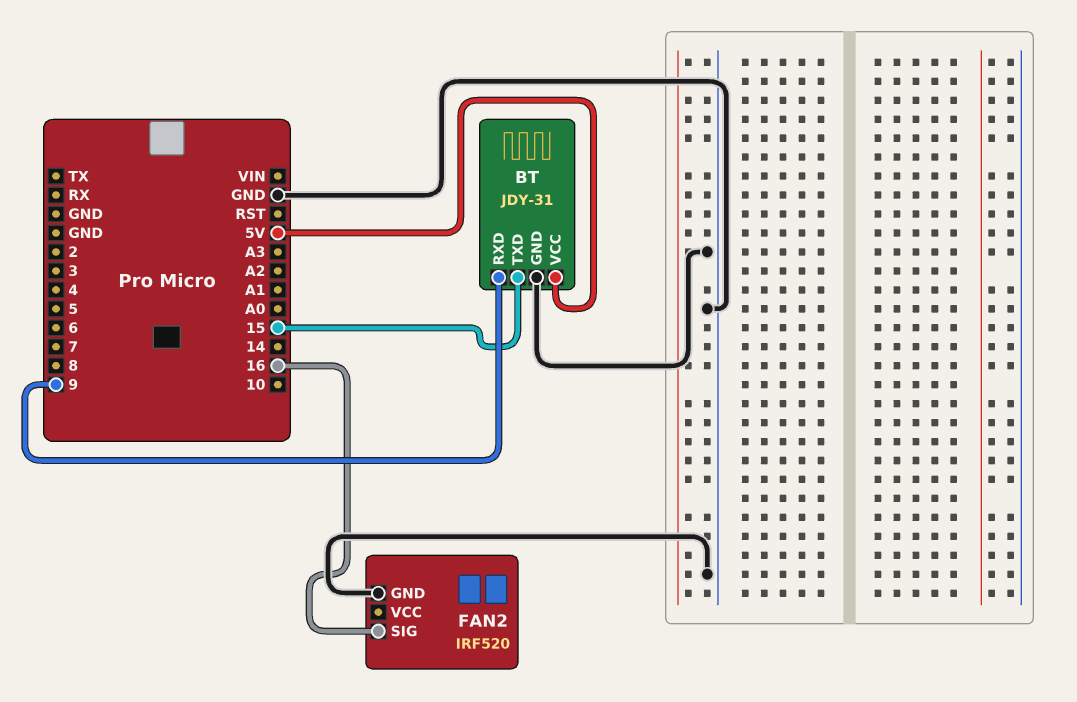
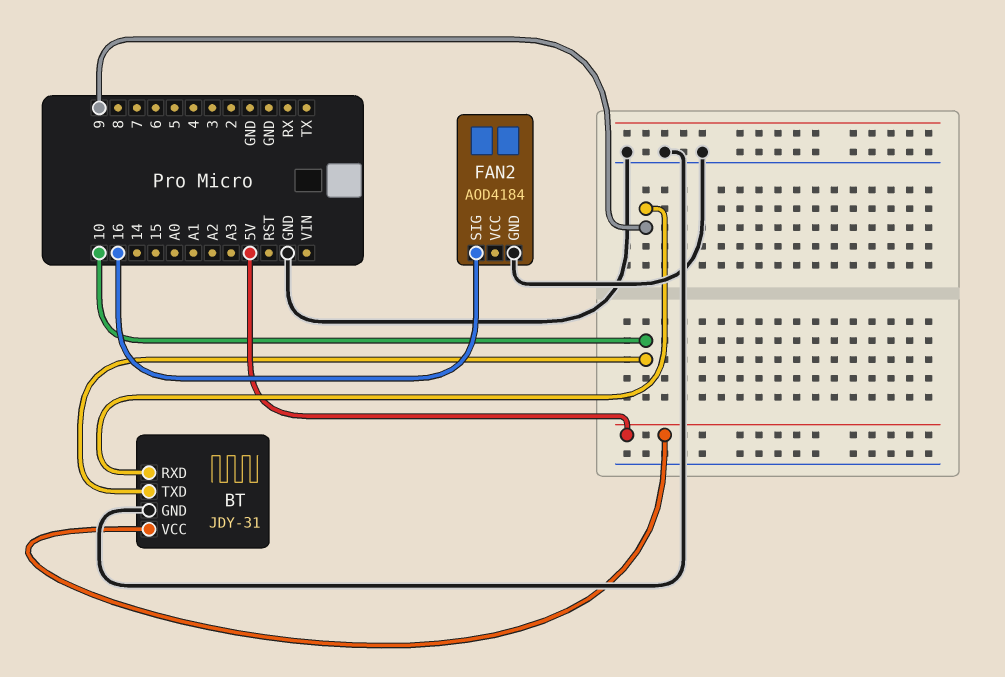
BT pin TXD: 15 -> 10
FAN2: IRF520 -> AOD4184

